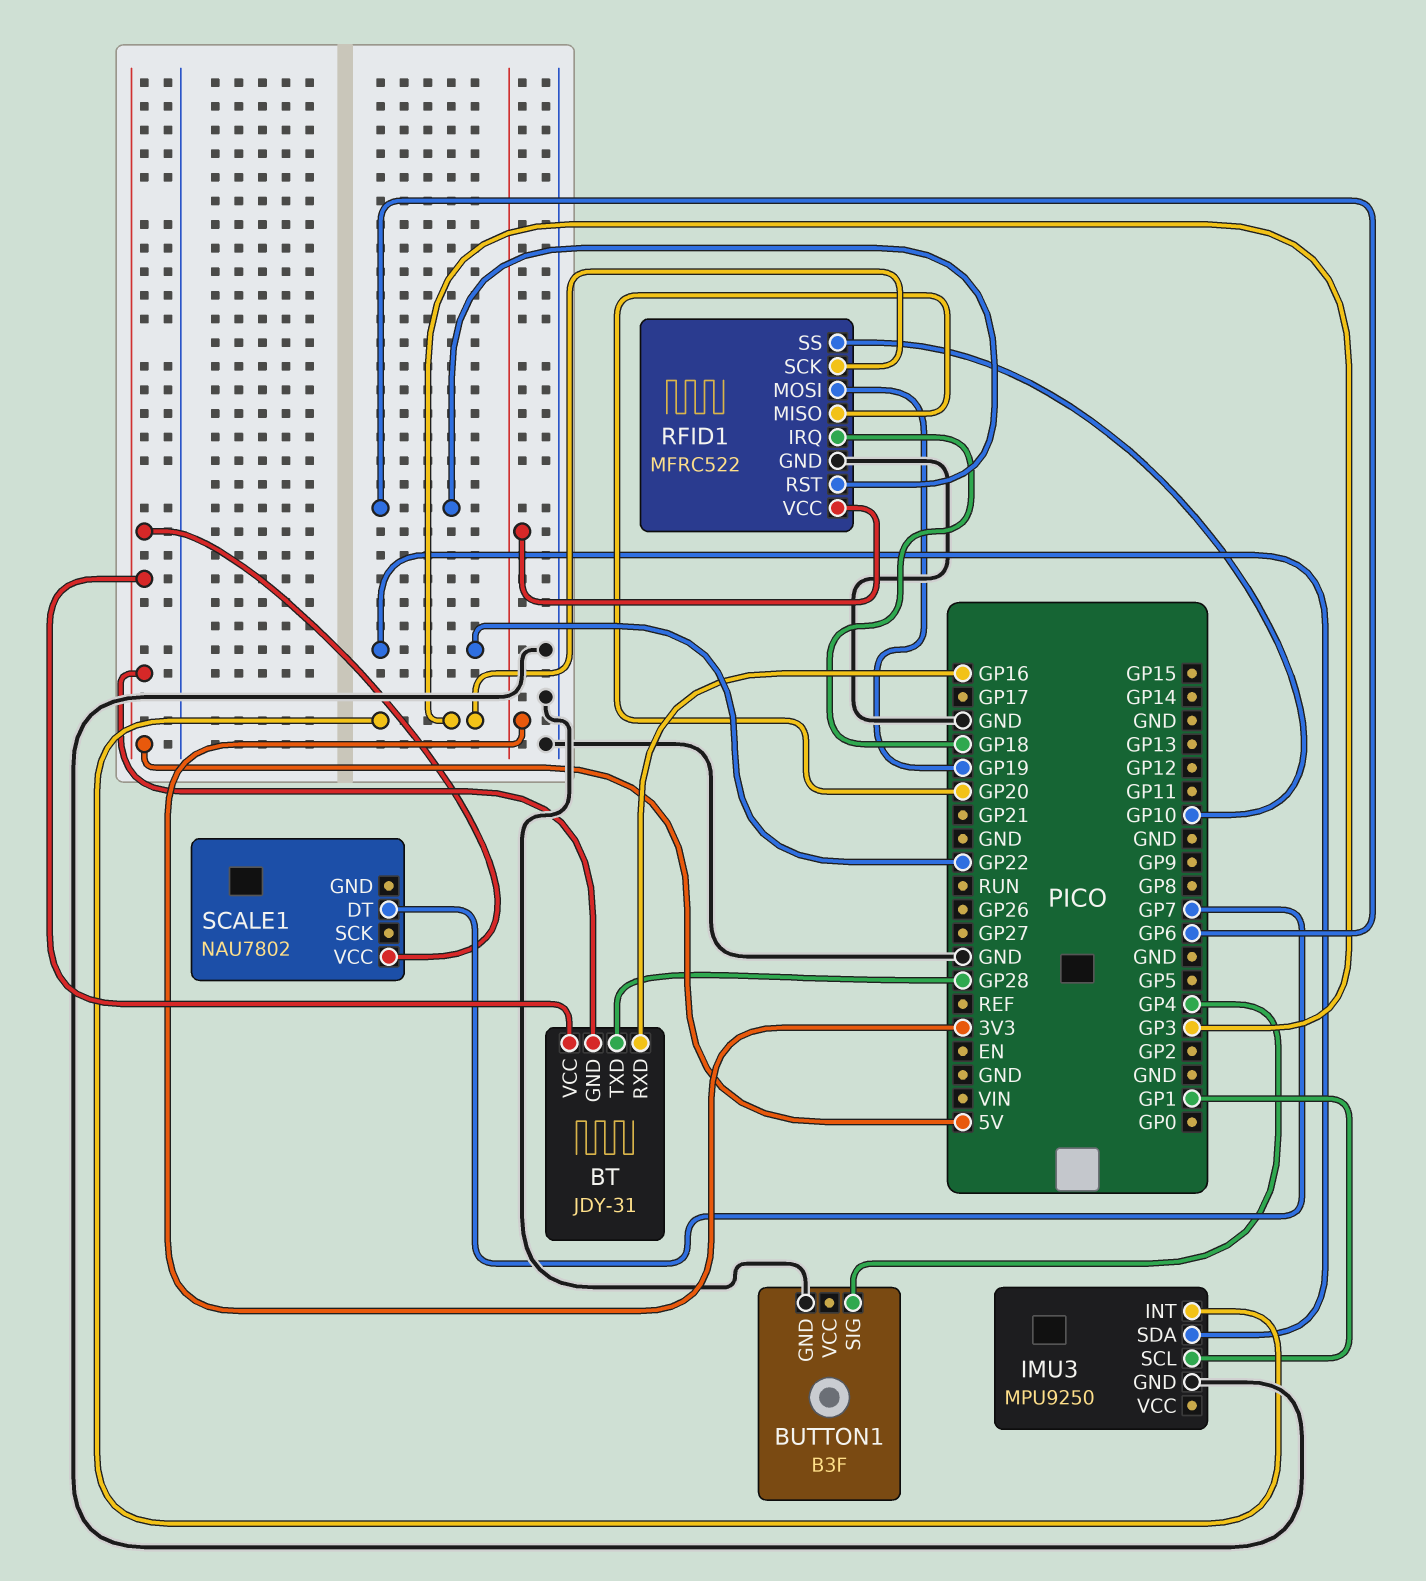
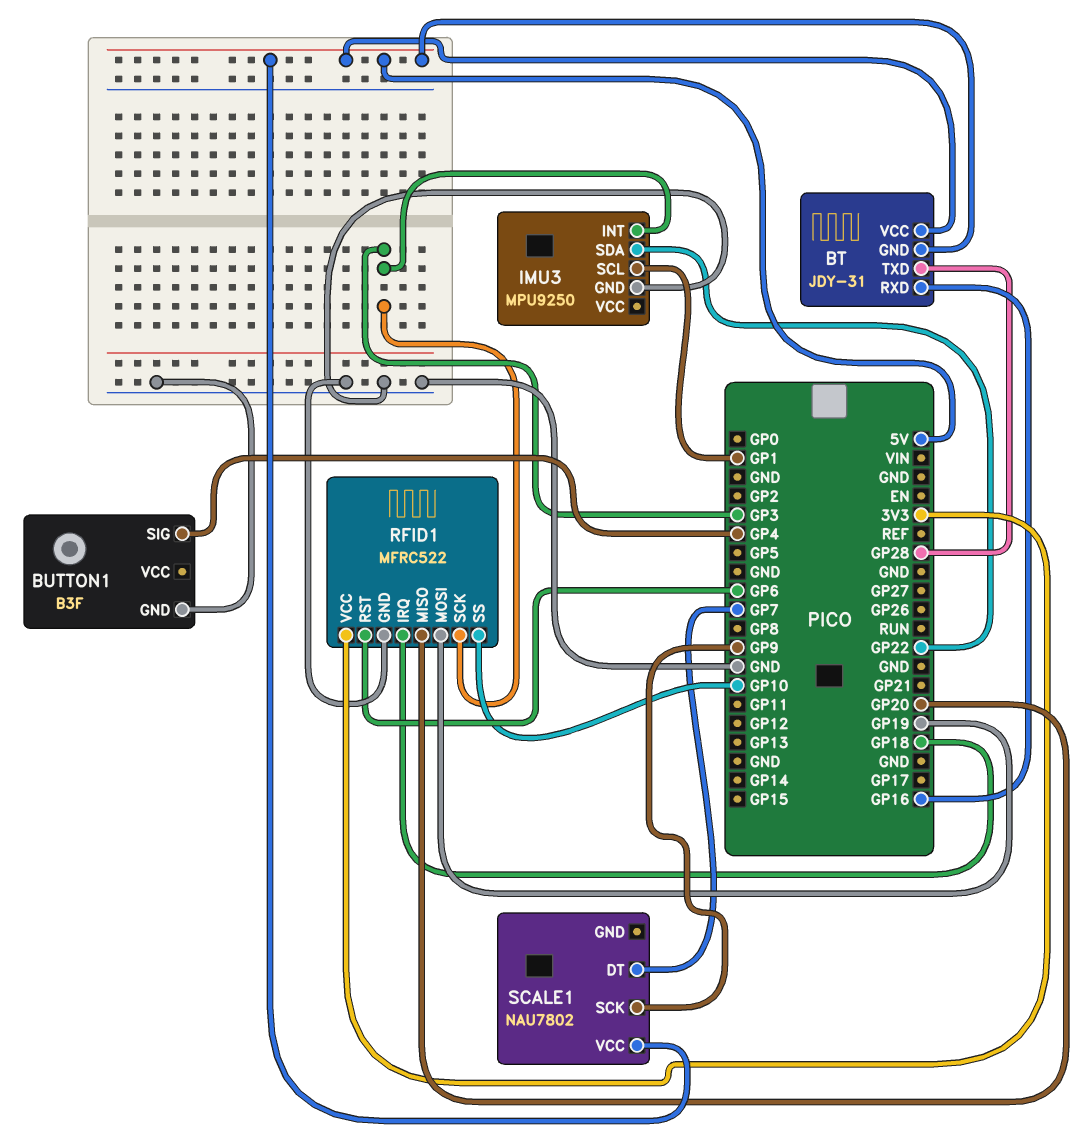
SCALE1 pin SCK: none -> GP9

